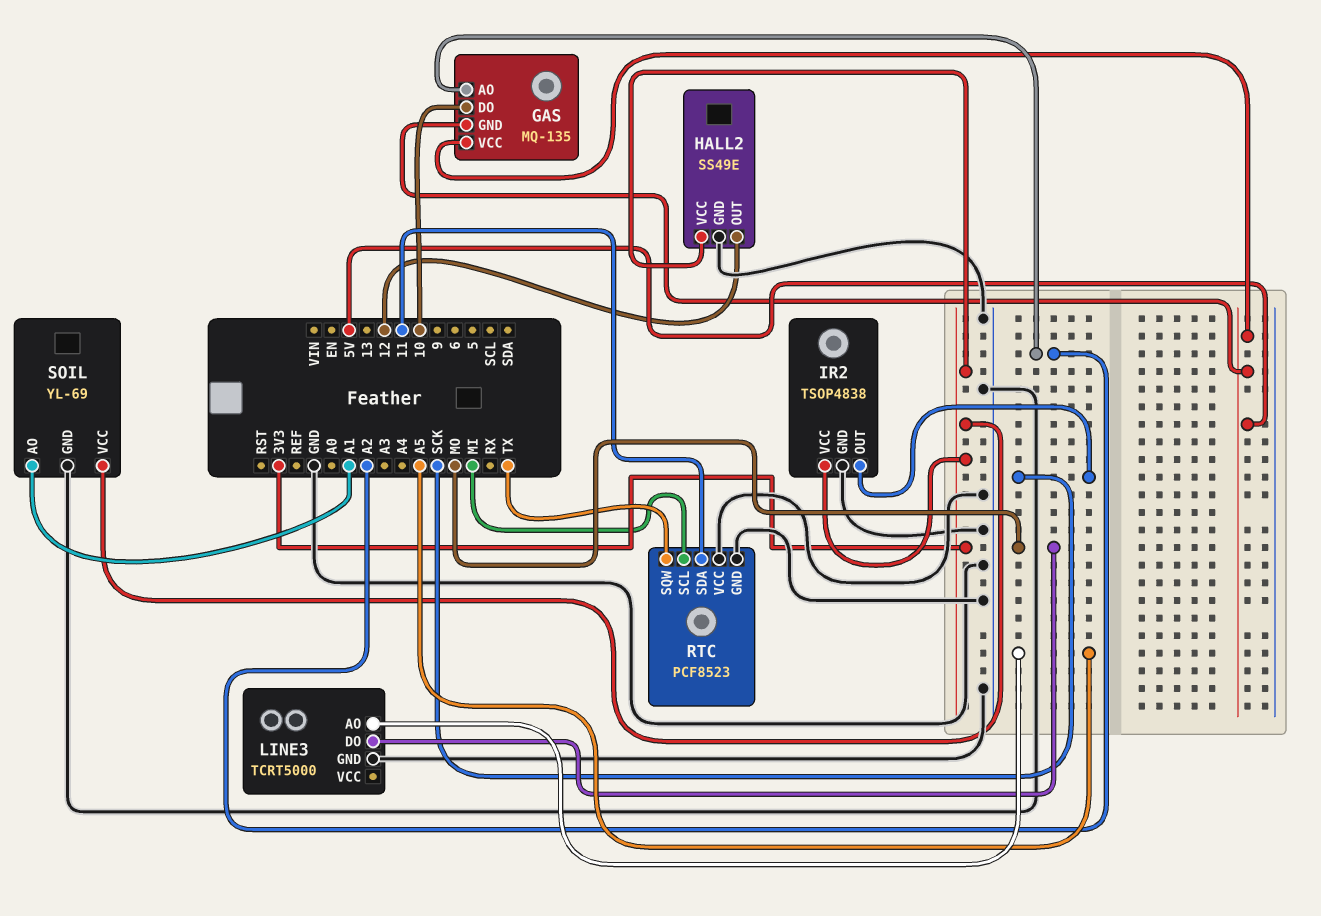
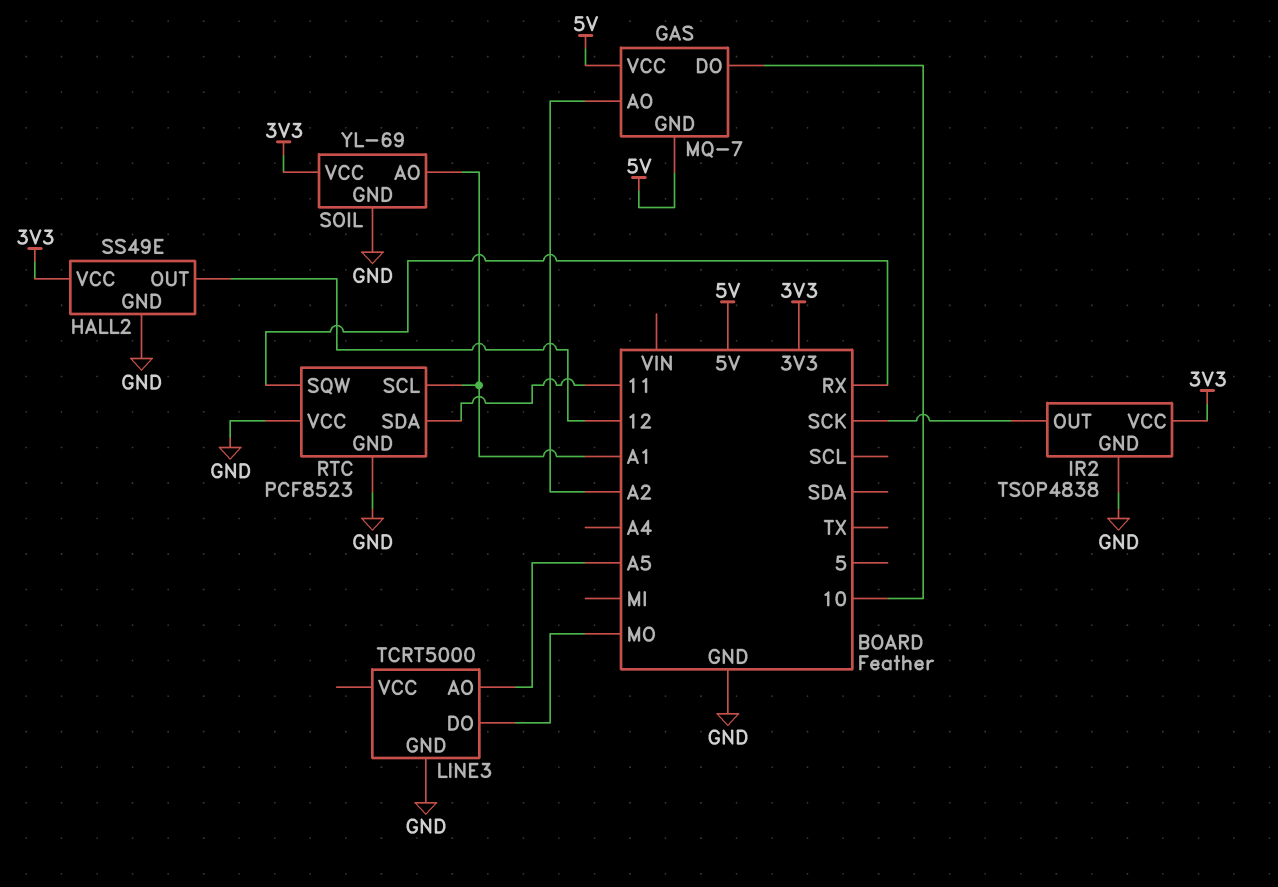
GAS: MQ-135 -> MQ-7
RTC pin SCL: MI -> A1
RTC pin SQW: TX -> RX

